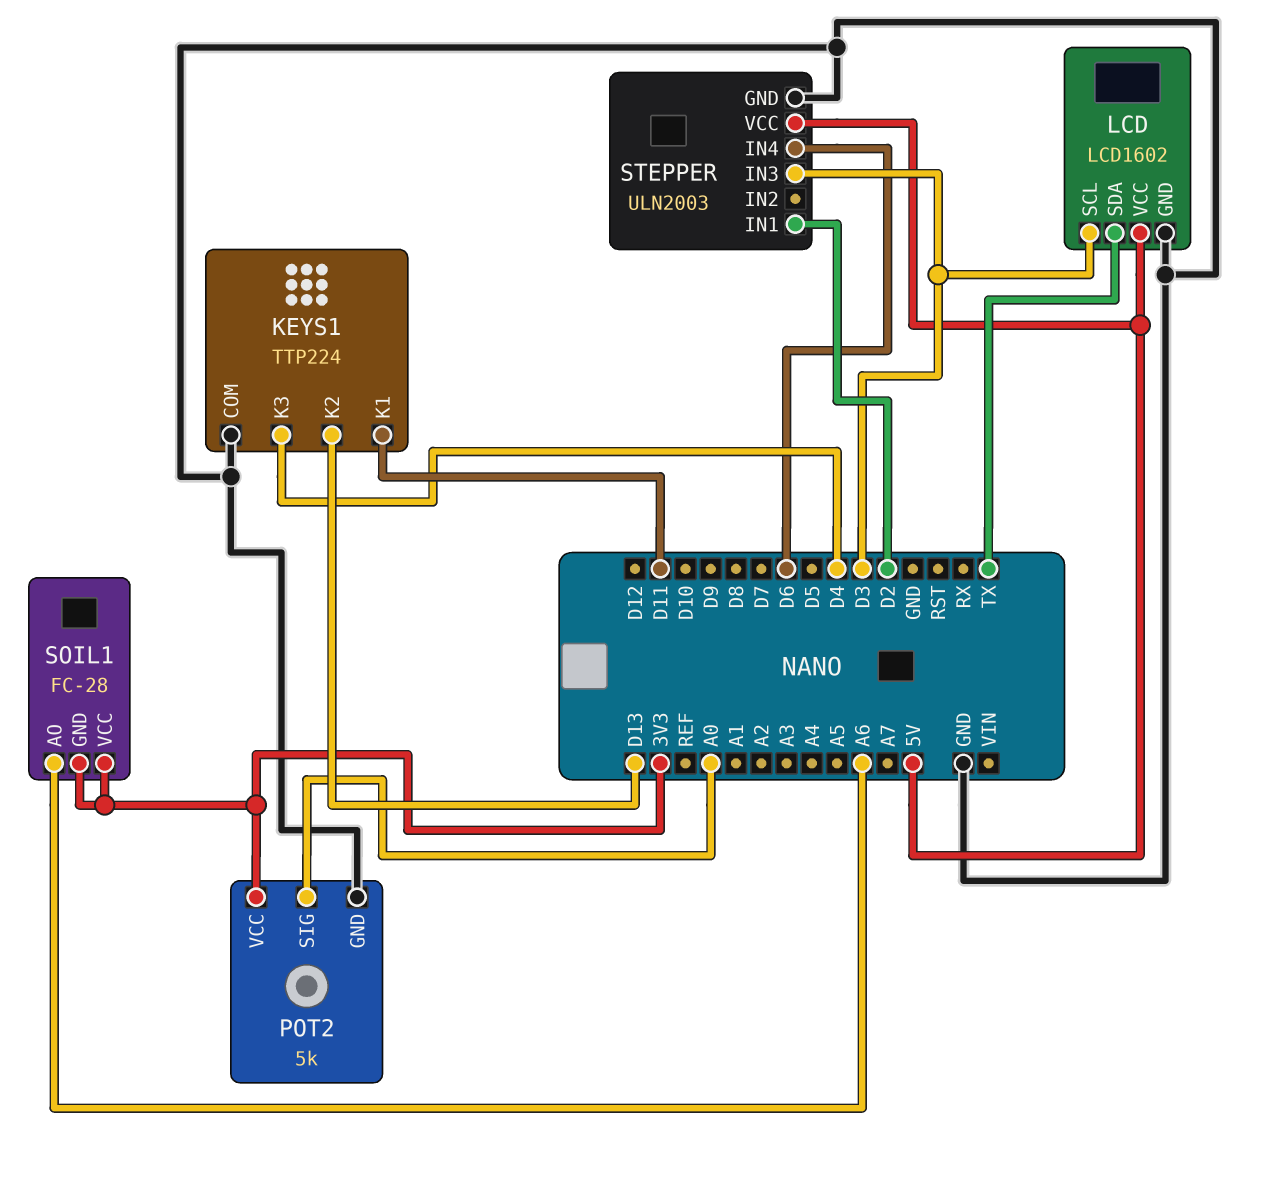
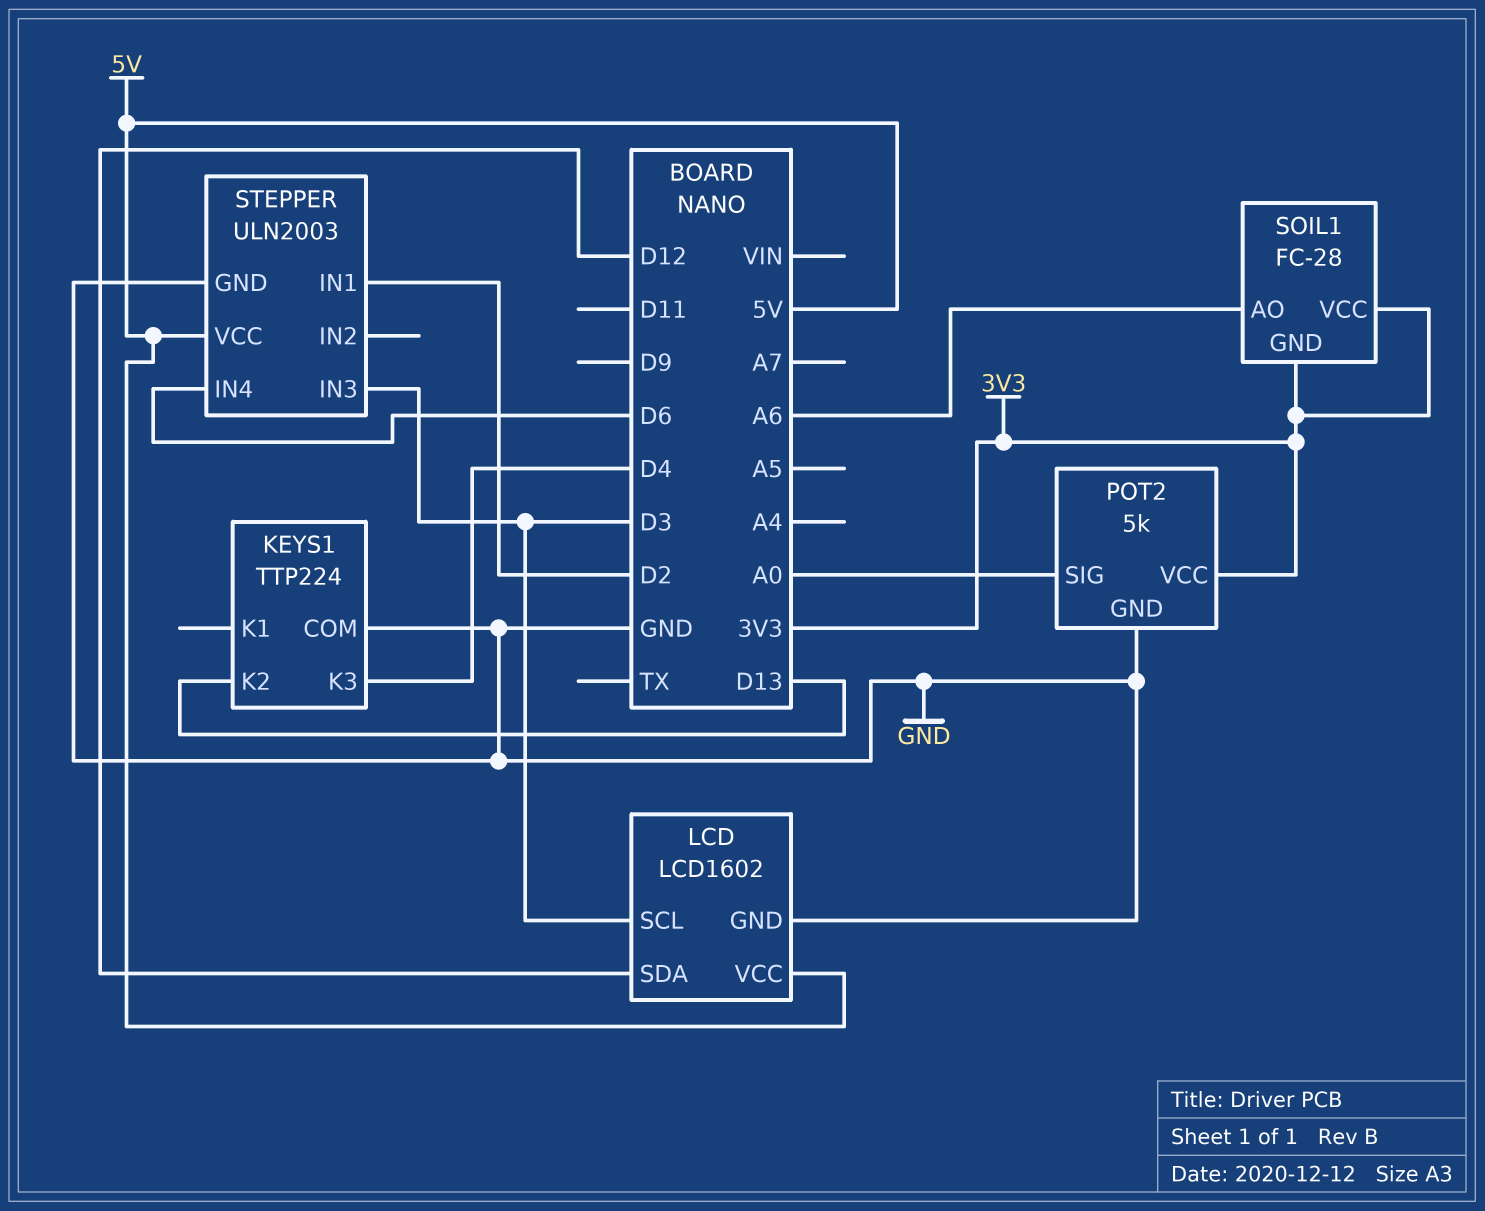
KEYS1 pin K1: D11 -> none
LCD pin SDA: TX -> D12

